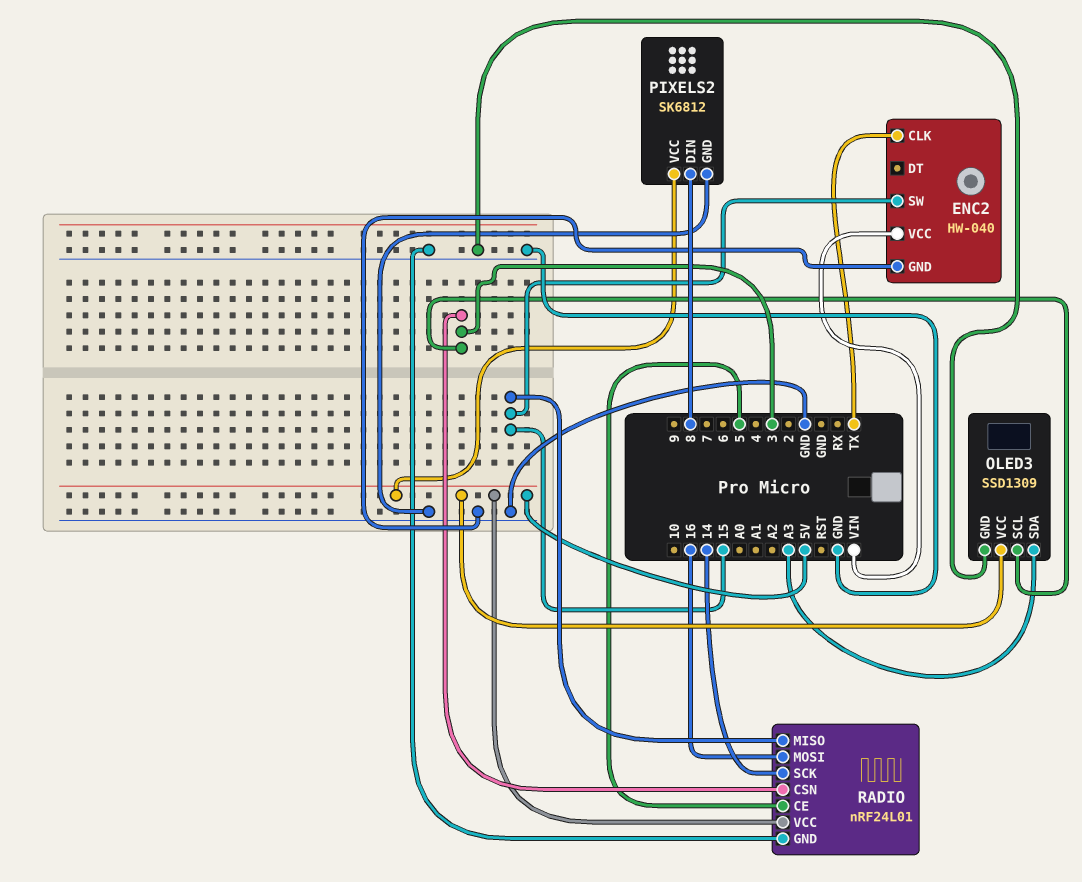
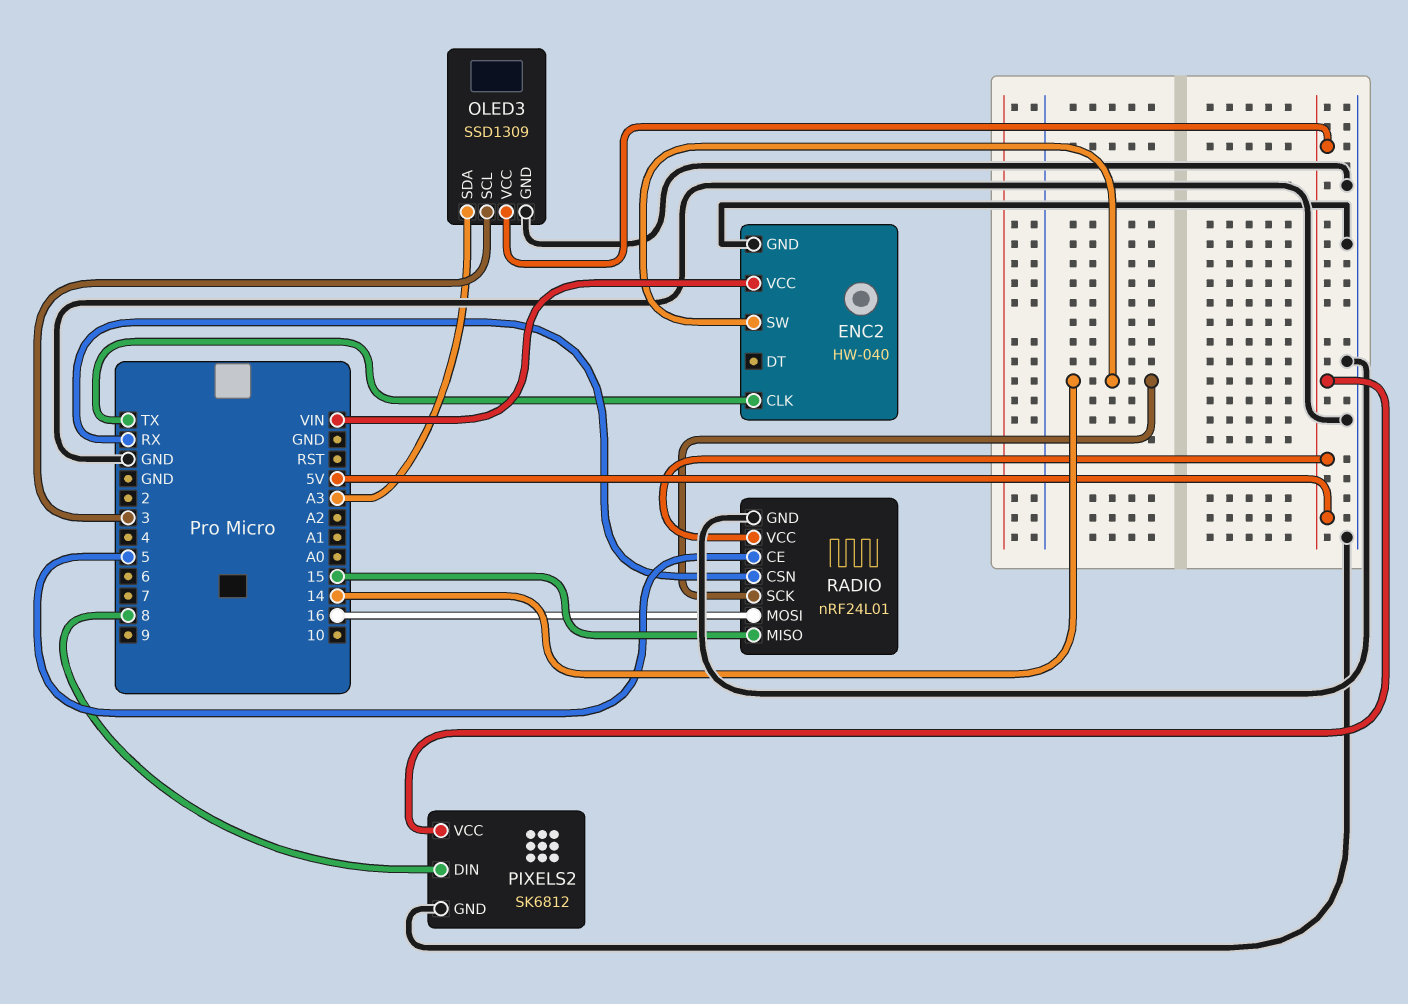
ENC2 pin SW: 15 -> 14
RADIO pin CSN: 3 -> RX

